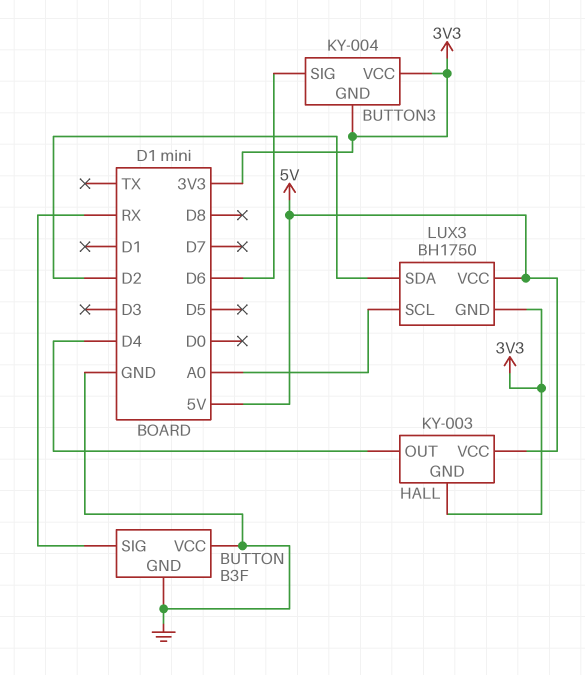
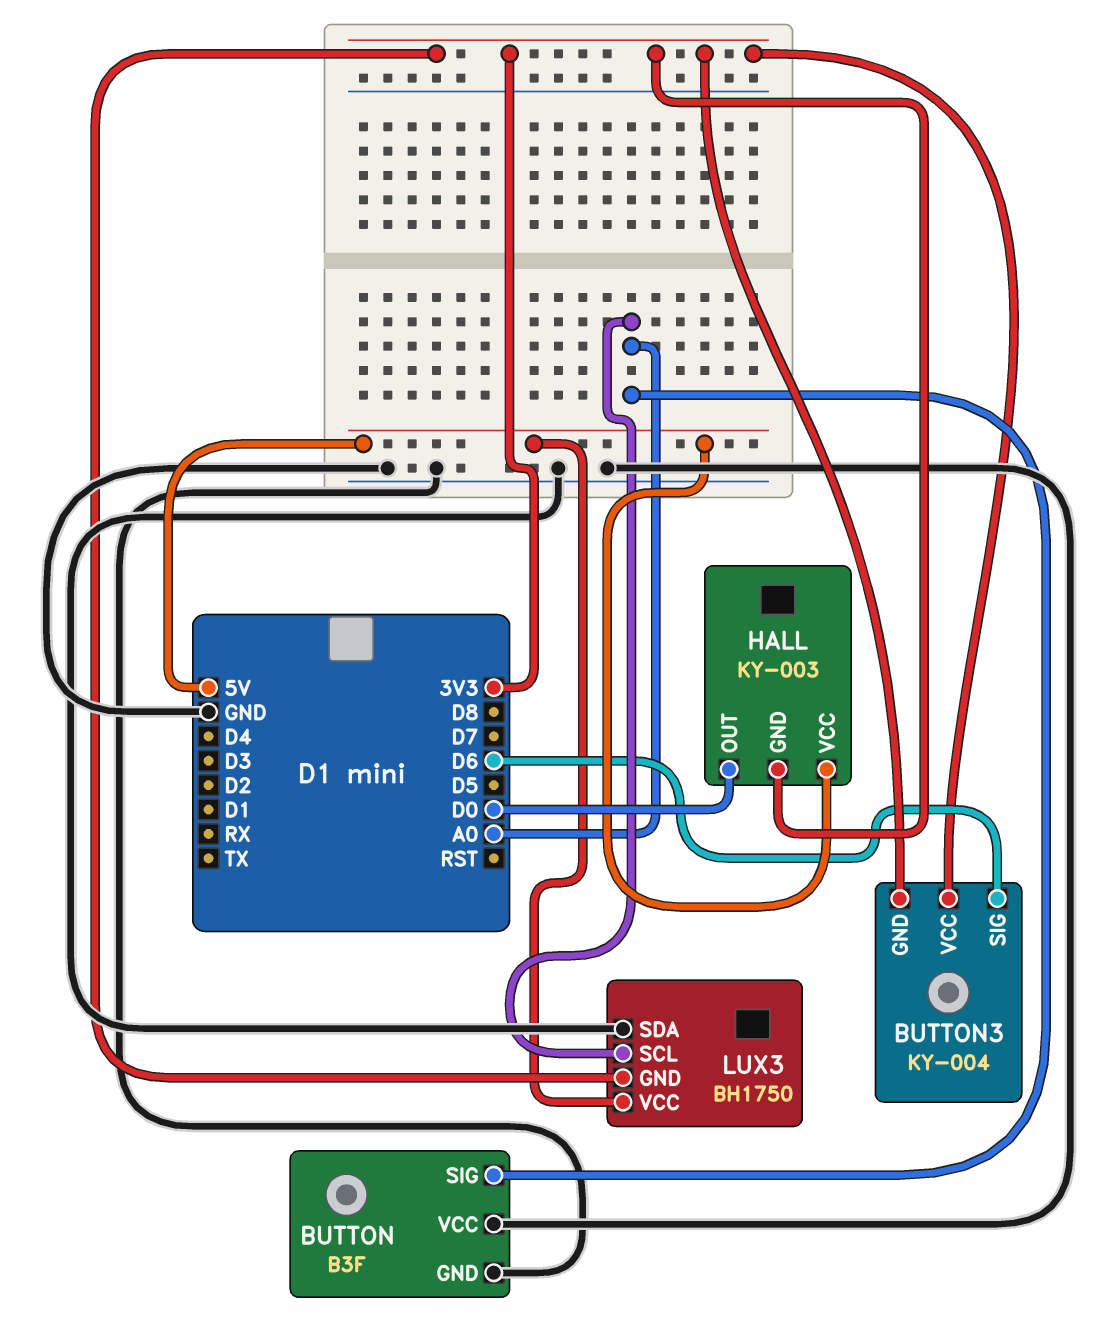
BUTTON pin SIG: RX -> A0
HALL pin OUT: D4 -> D0
LUX3 pin SDA: D2 -> GND

